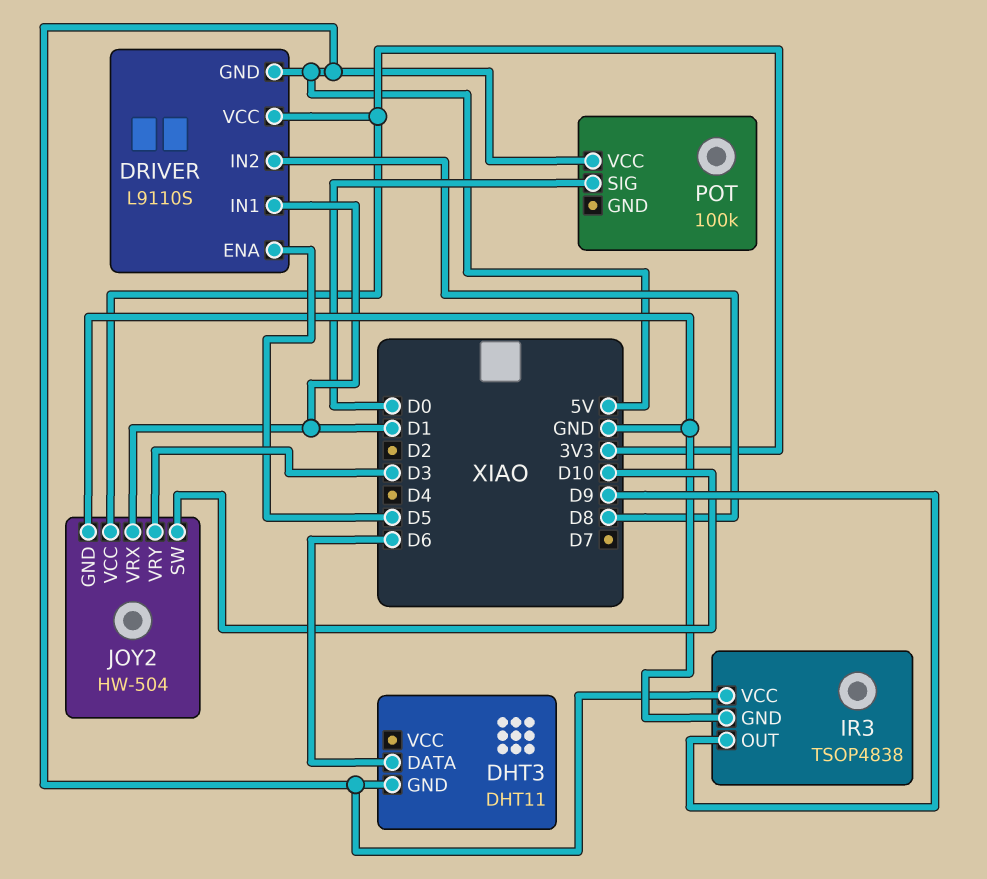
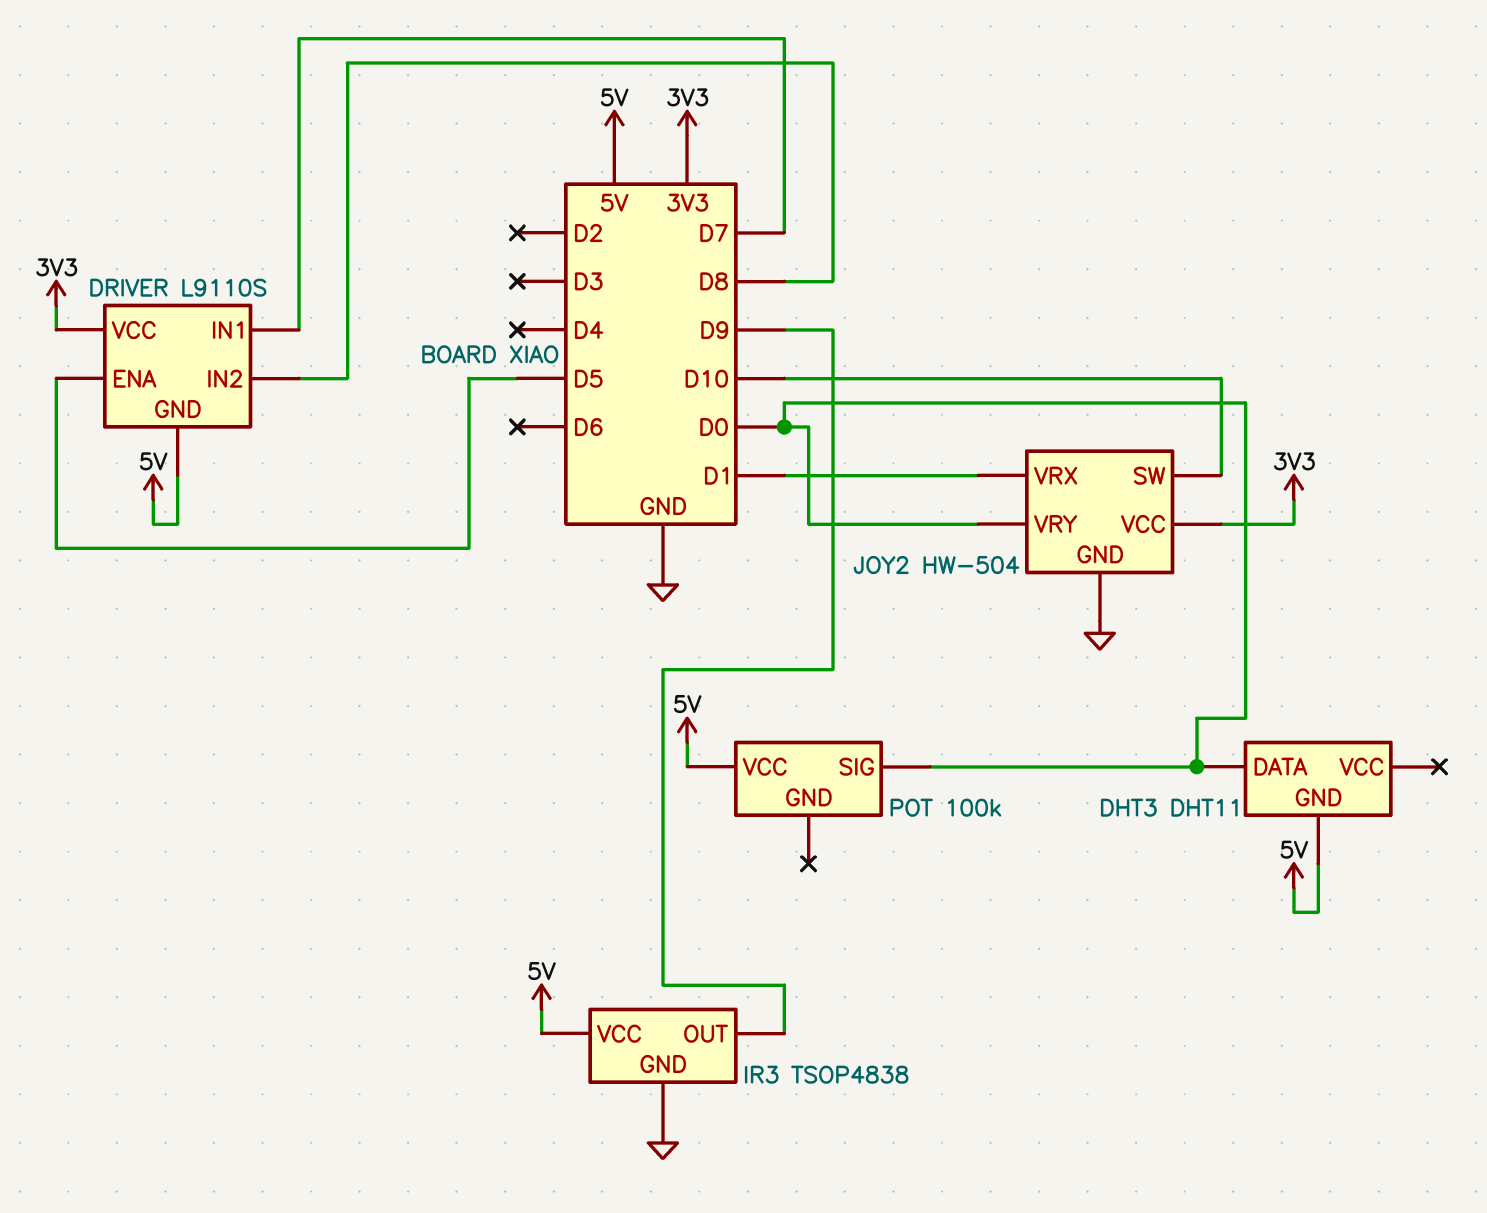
DHT3 pin DATA: D6 -> D0
DRIVER pin IN1: D1 -> D7
JOY2 pin VRY: D3 -> D0

